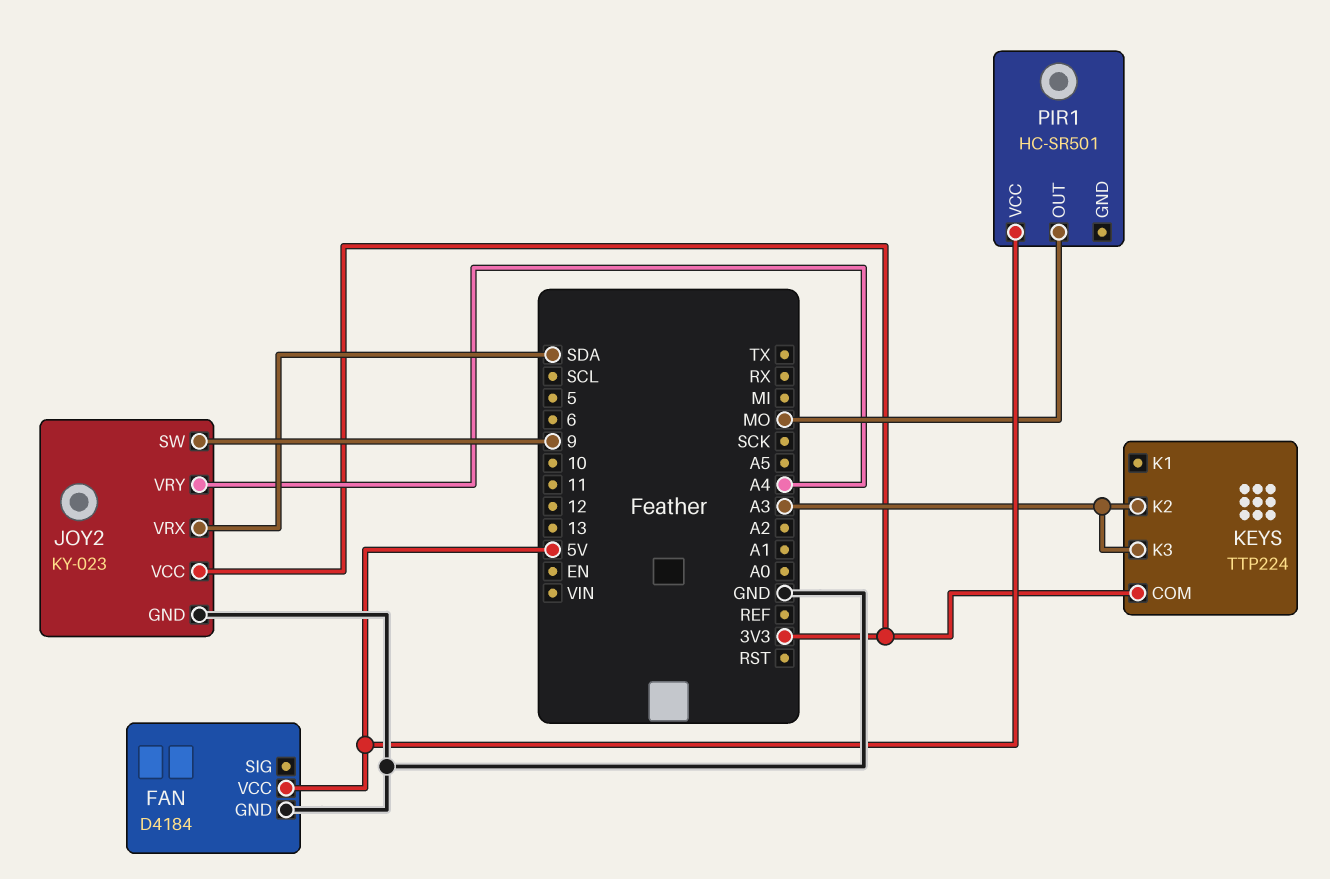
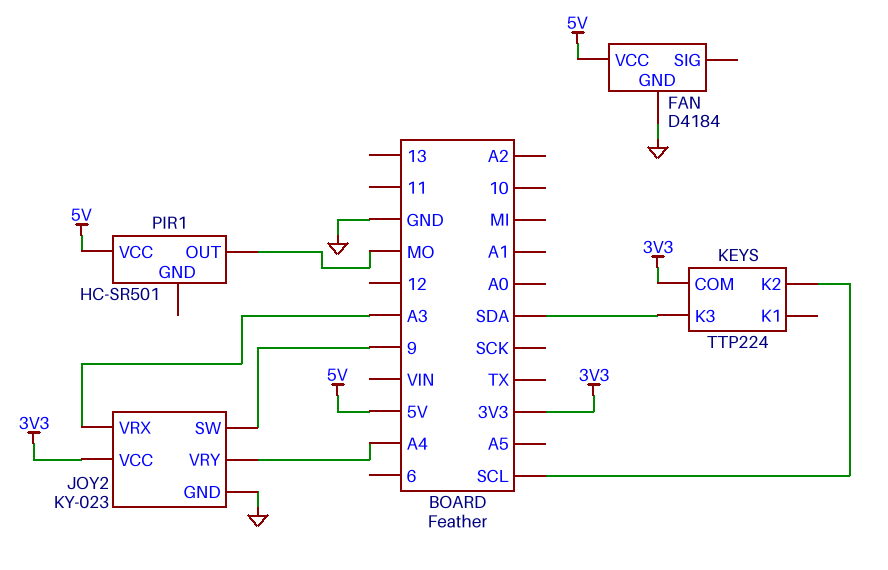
JOY2 pin VRX: SDA -> A3
KEYS pin K2: A3 -> SCL
KEYS pin K3: A3 -> SDA

